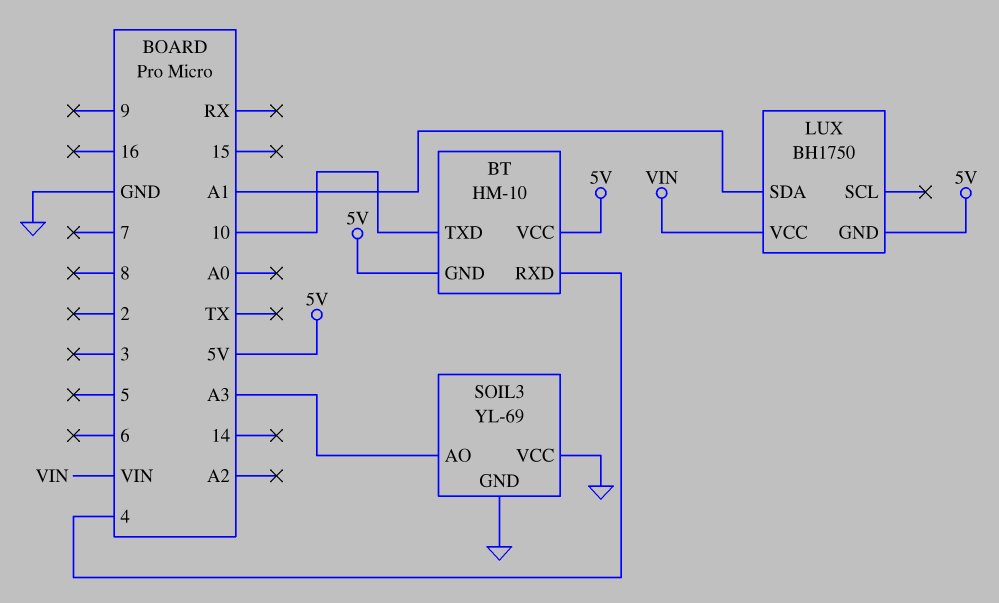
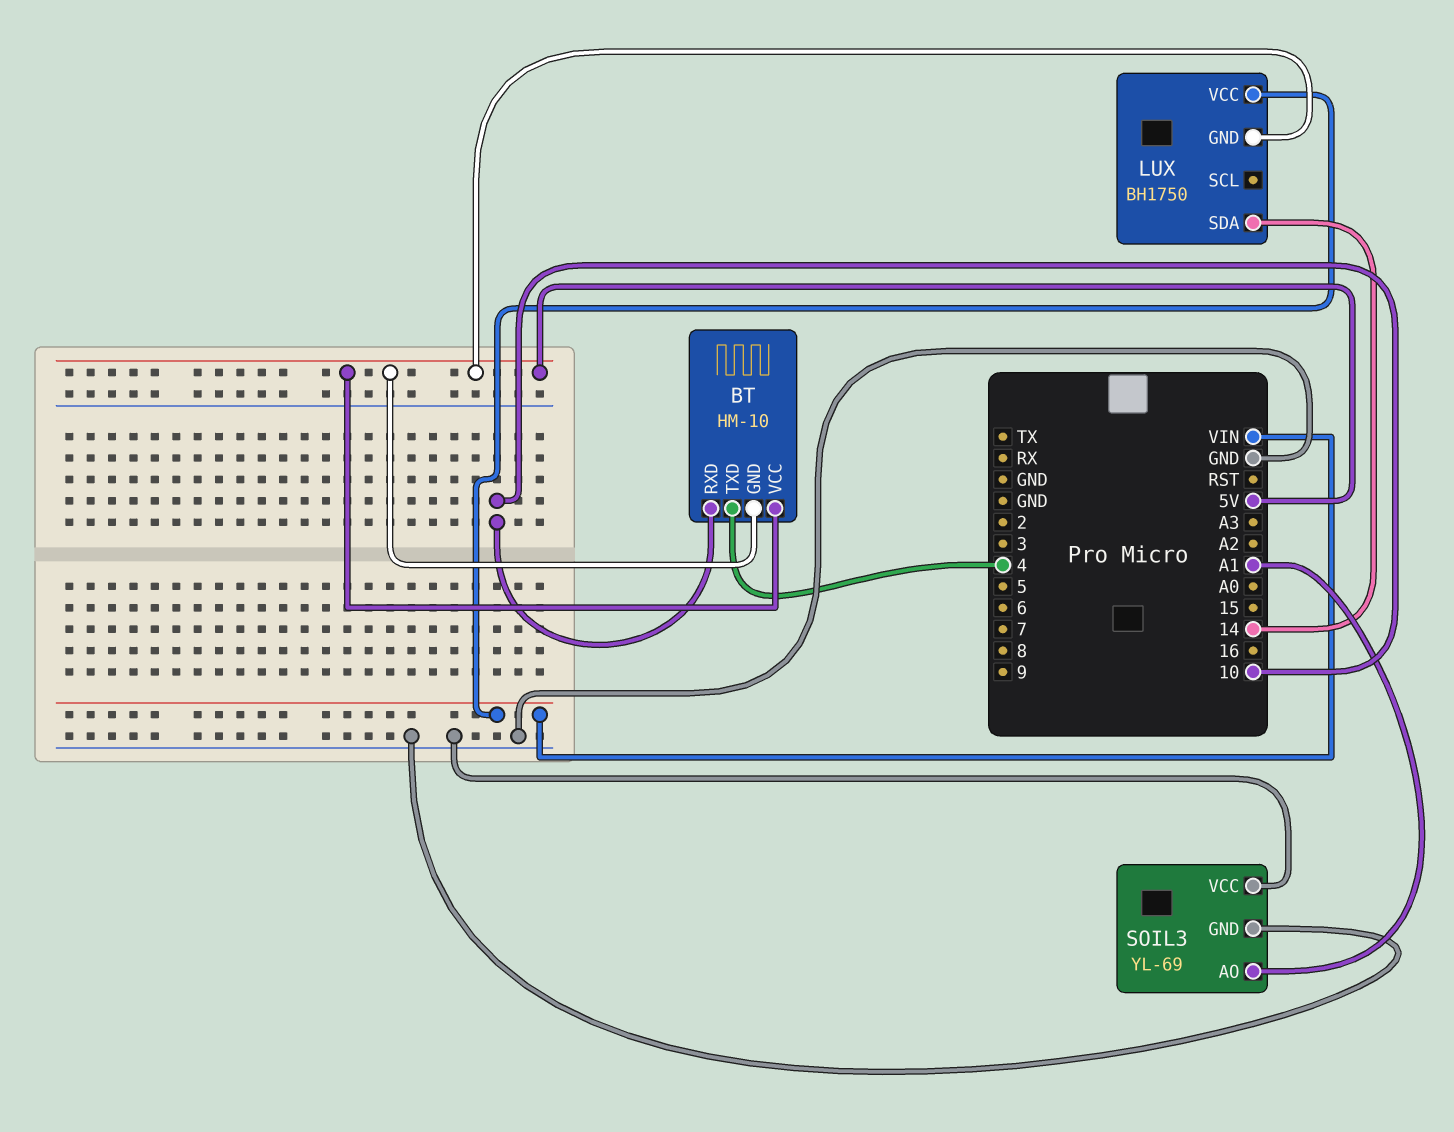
BT pin RXD: 4 -> 10
BT pin TXD: 10 -> 4
LUX pin SDA: A1 -> 14
SOIL3 pin AO: A3 -> A1

